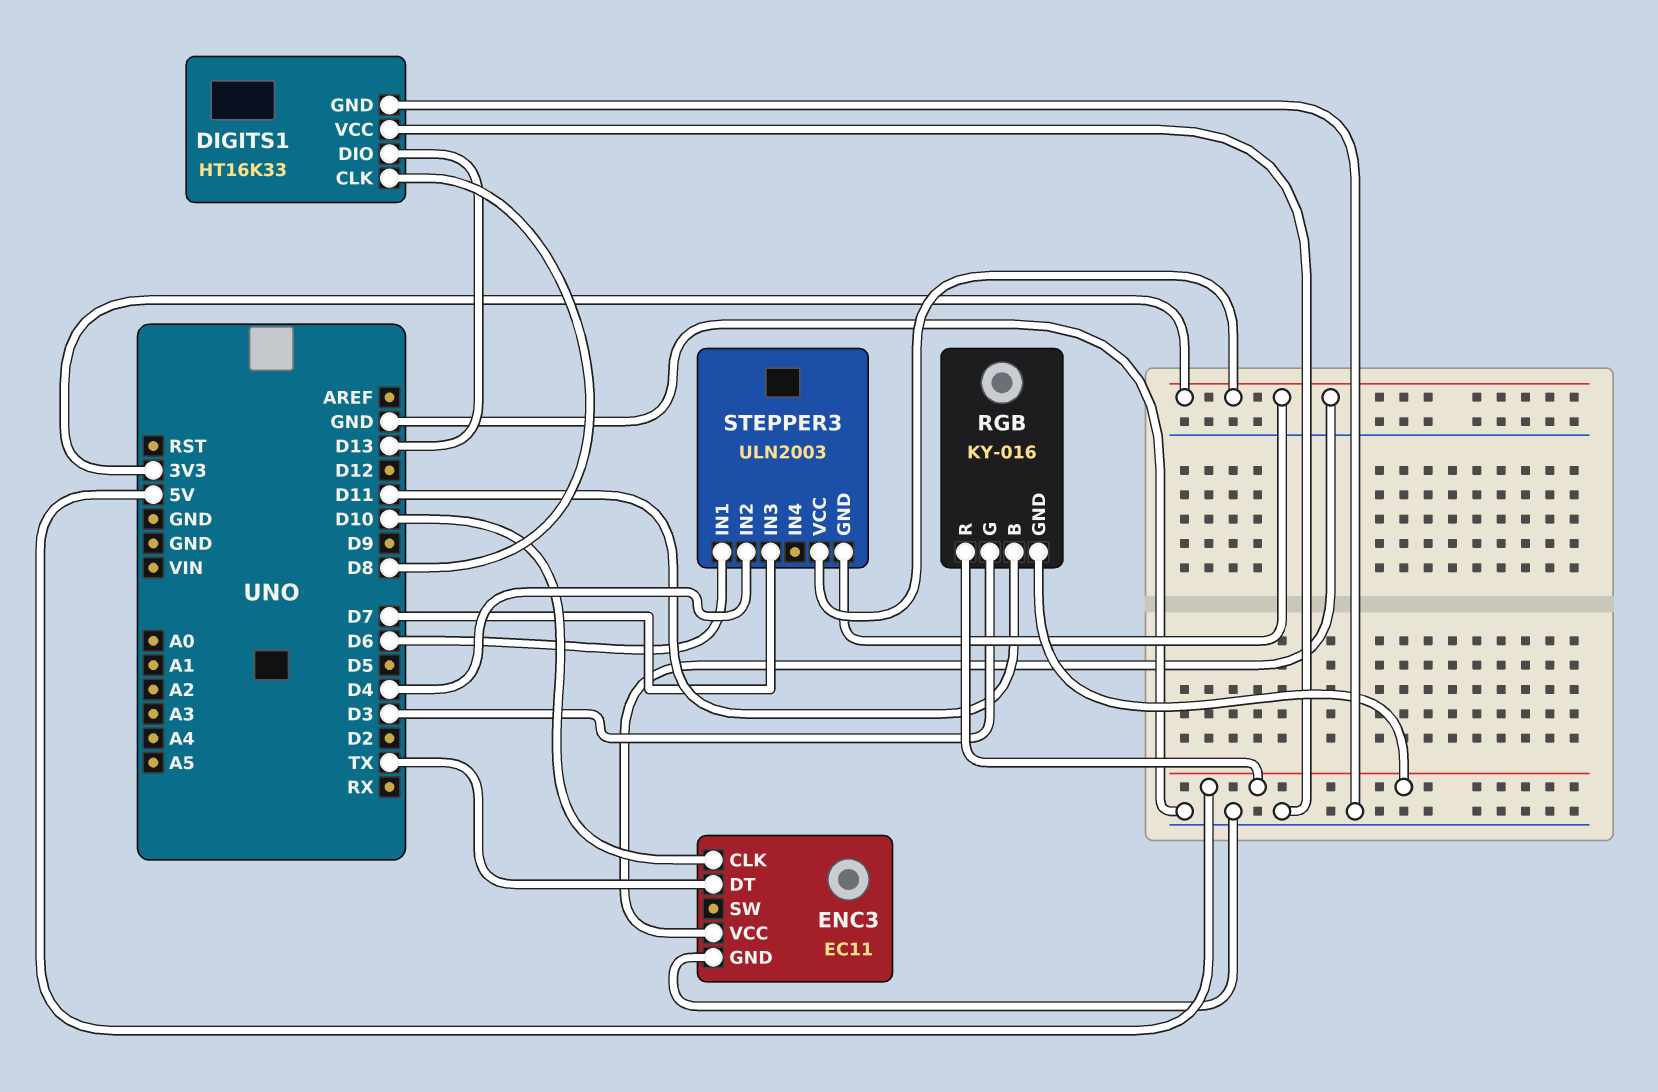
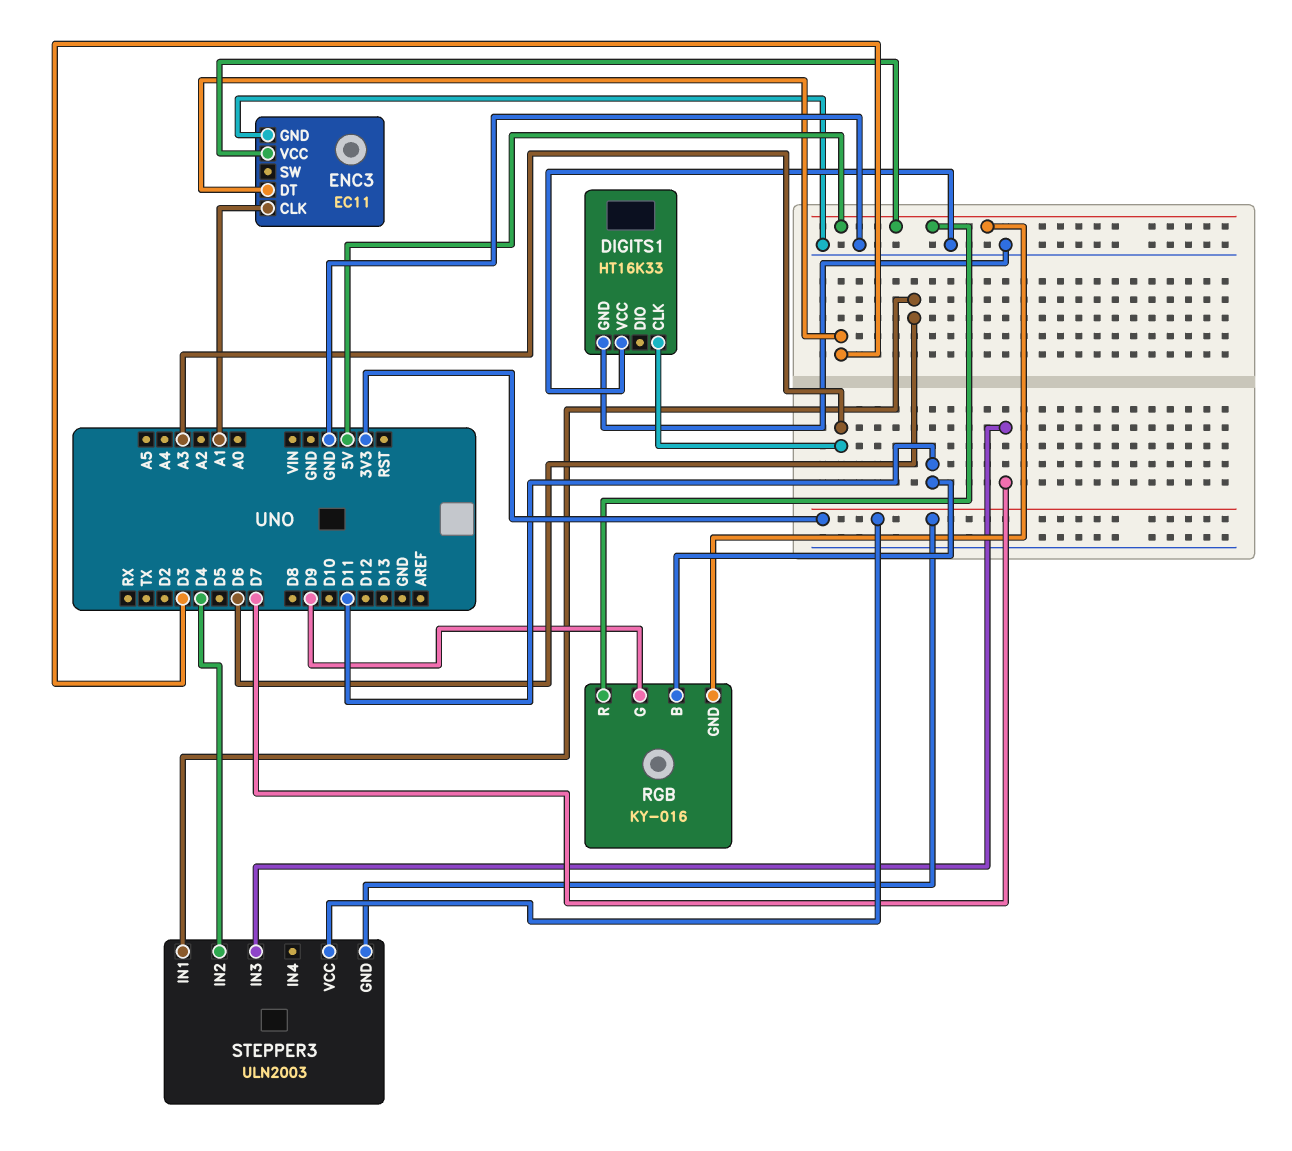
DIGITS1 pin CLK: D8 -> A3
DIGITS1 pin DIO: D13 -> none
ENC3 pin CLK: D10 -> A1
ENC3 pin DT: TX -> D3
ENC3 pin VCC: 3V3 -> 5V
RGB pin G: D3 -> D9

